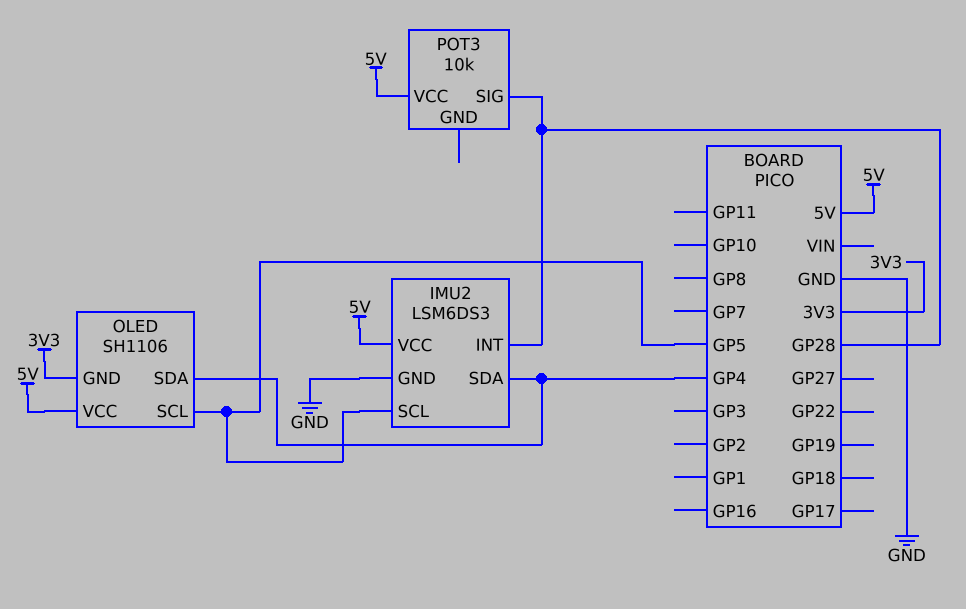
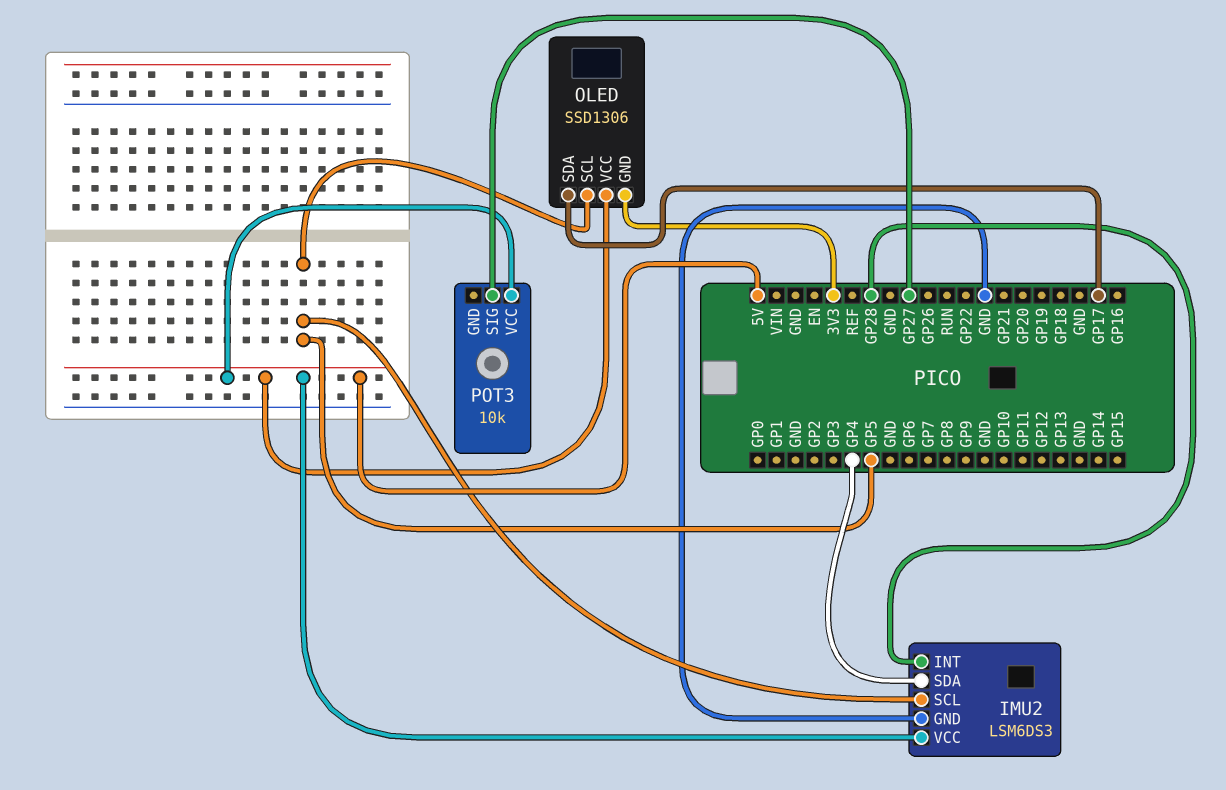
OLED: SH1106 -> SSD1306
OLED pin SDA: GP4 -> GP17
POT3 pin SIG: GP28 -> GP27

